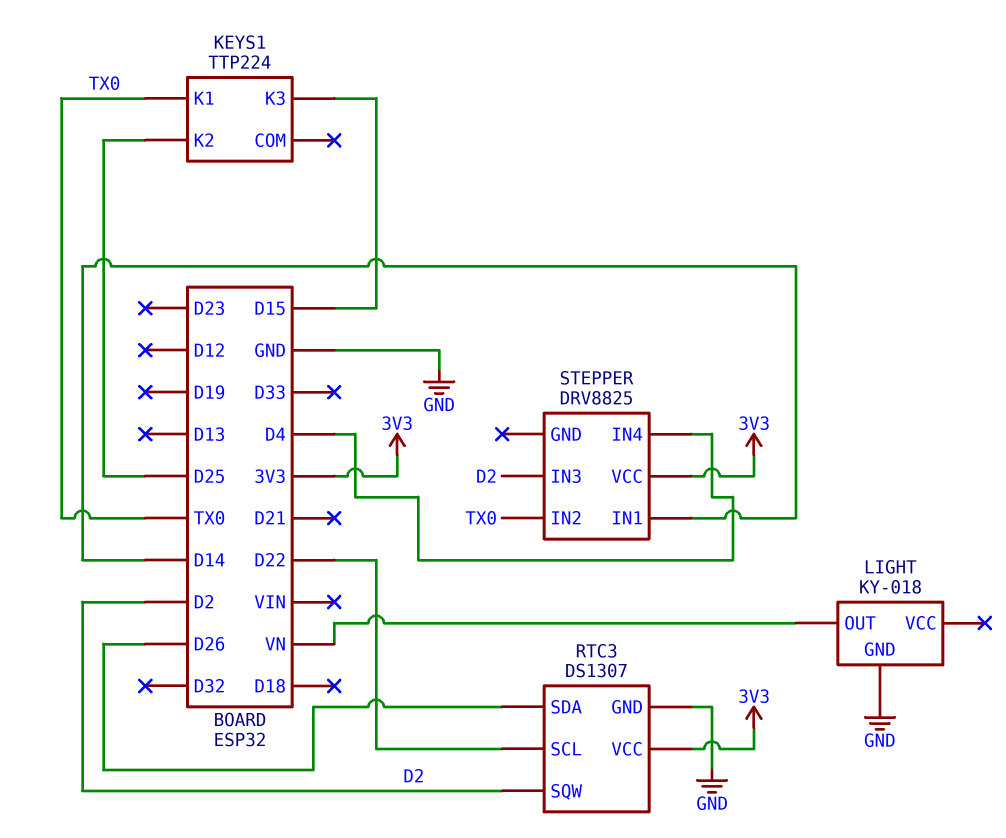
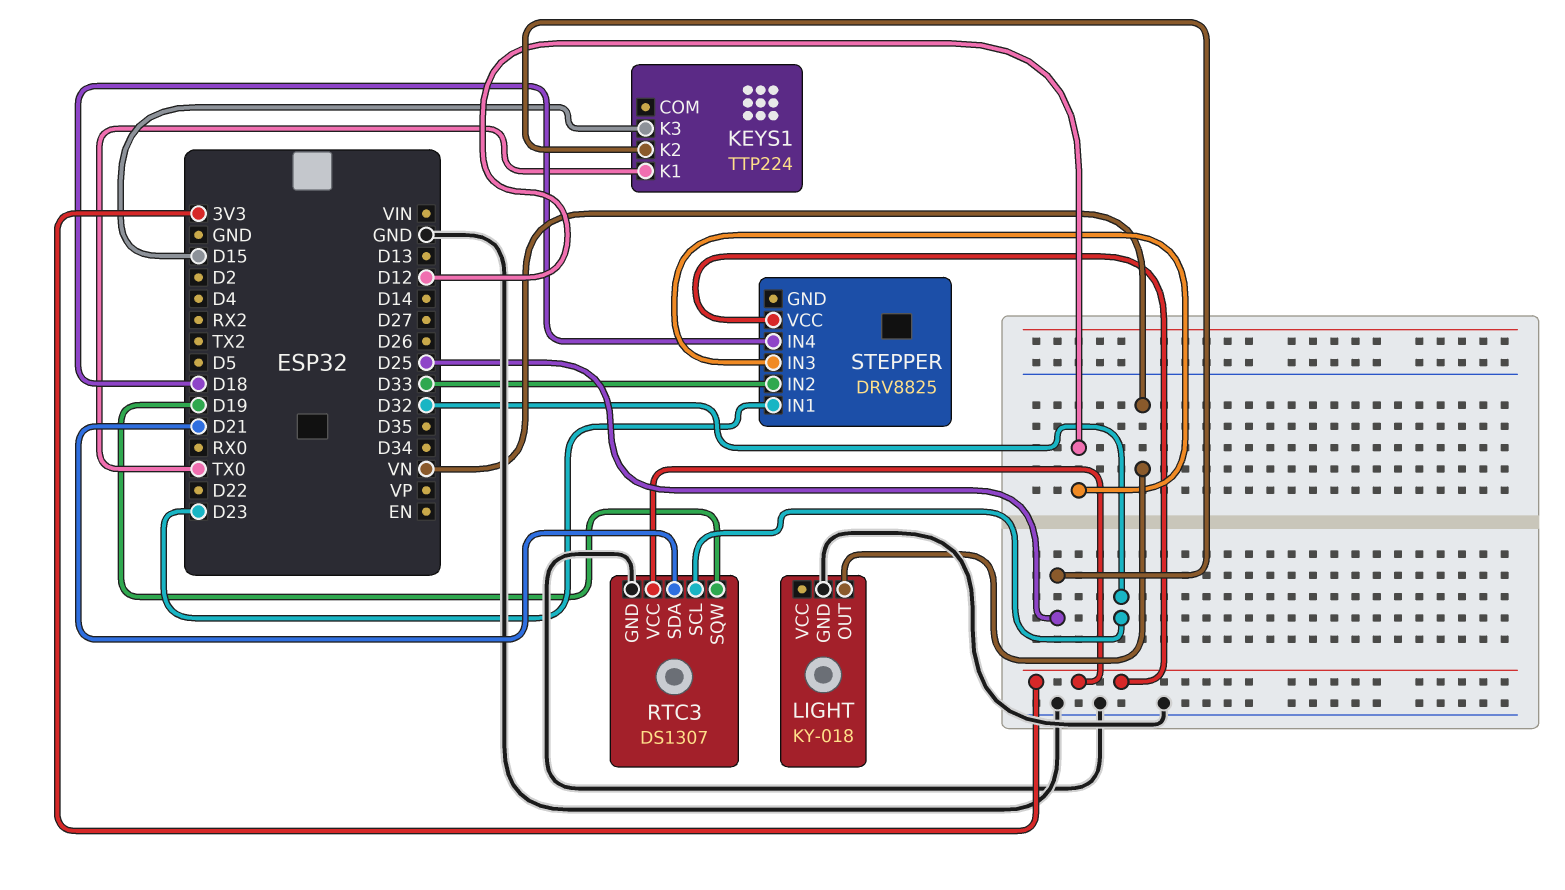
RTC3 pin SCL: D22 -> D32
RTC3 pin SDA: D26 -> D21
RTC3 pin SQW: D2 -> D19
STEPPER pin IN1: D14 -> D23
STEPPER pin IN2: TX0 -> D33
STEPPER pin IN3: D2 -> D12
STEPPER pin IN4: D4 -> D18

